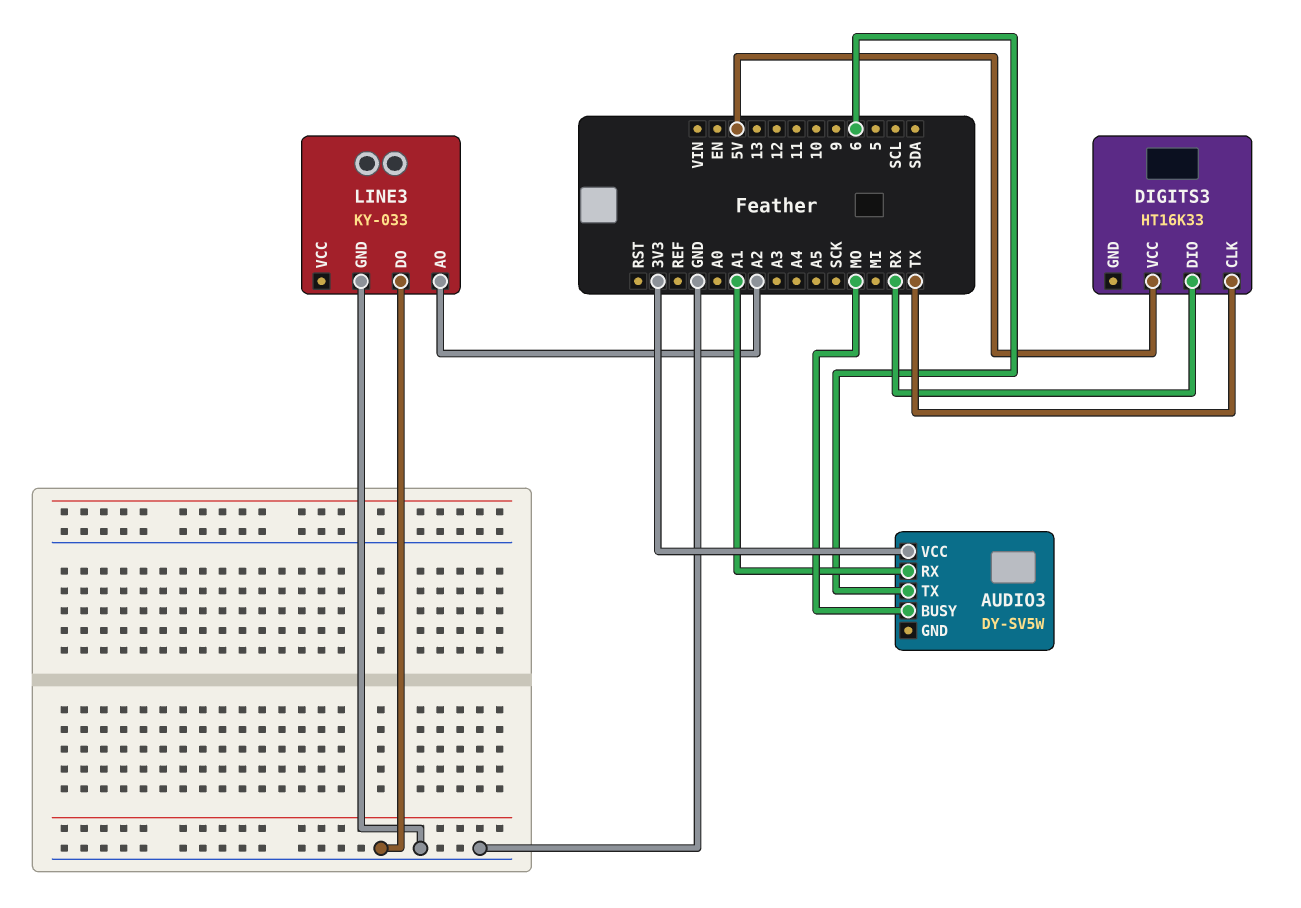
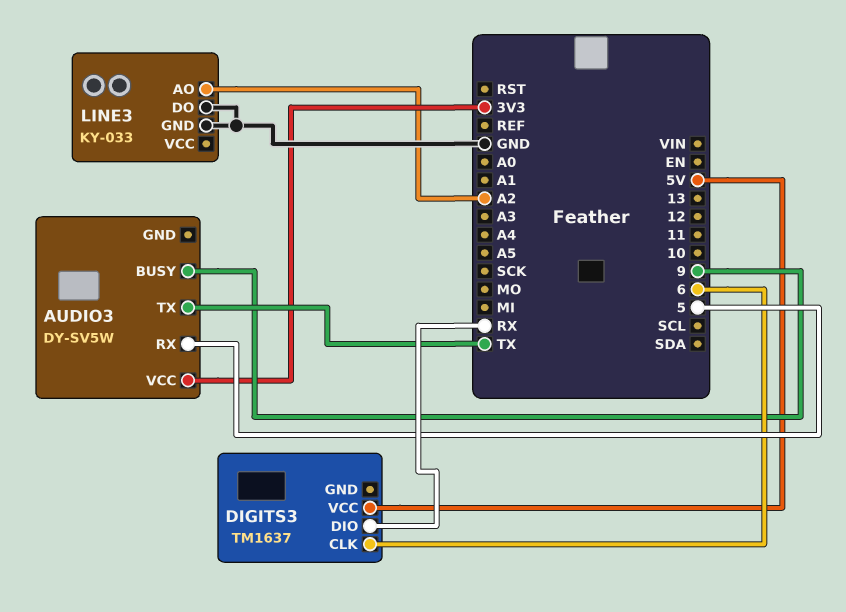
AUDIO3 pin BUSY: MO -> 9
AUDIO3 pin RX: A1 -> 5
AUDIO3 pin TX: 6 -> TX
DIGITS3: HT16K33 -> TM1637
DIGITS3 pin CLK: TX -> 6

